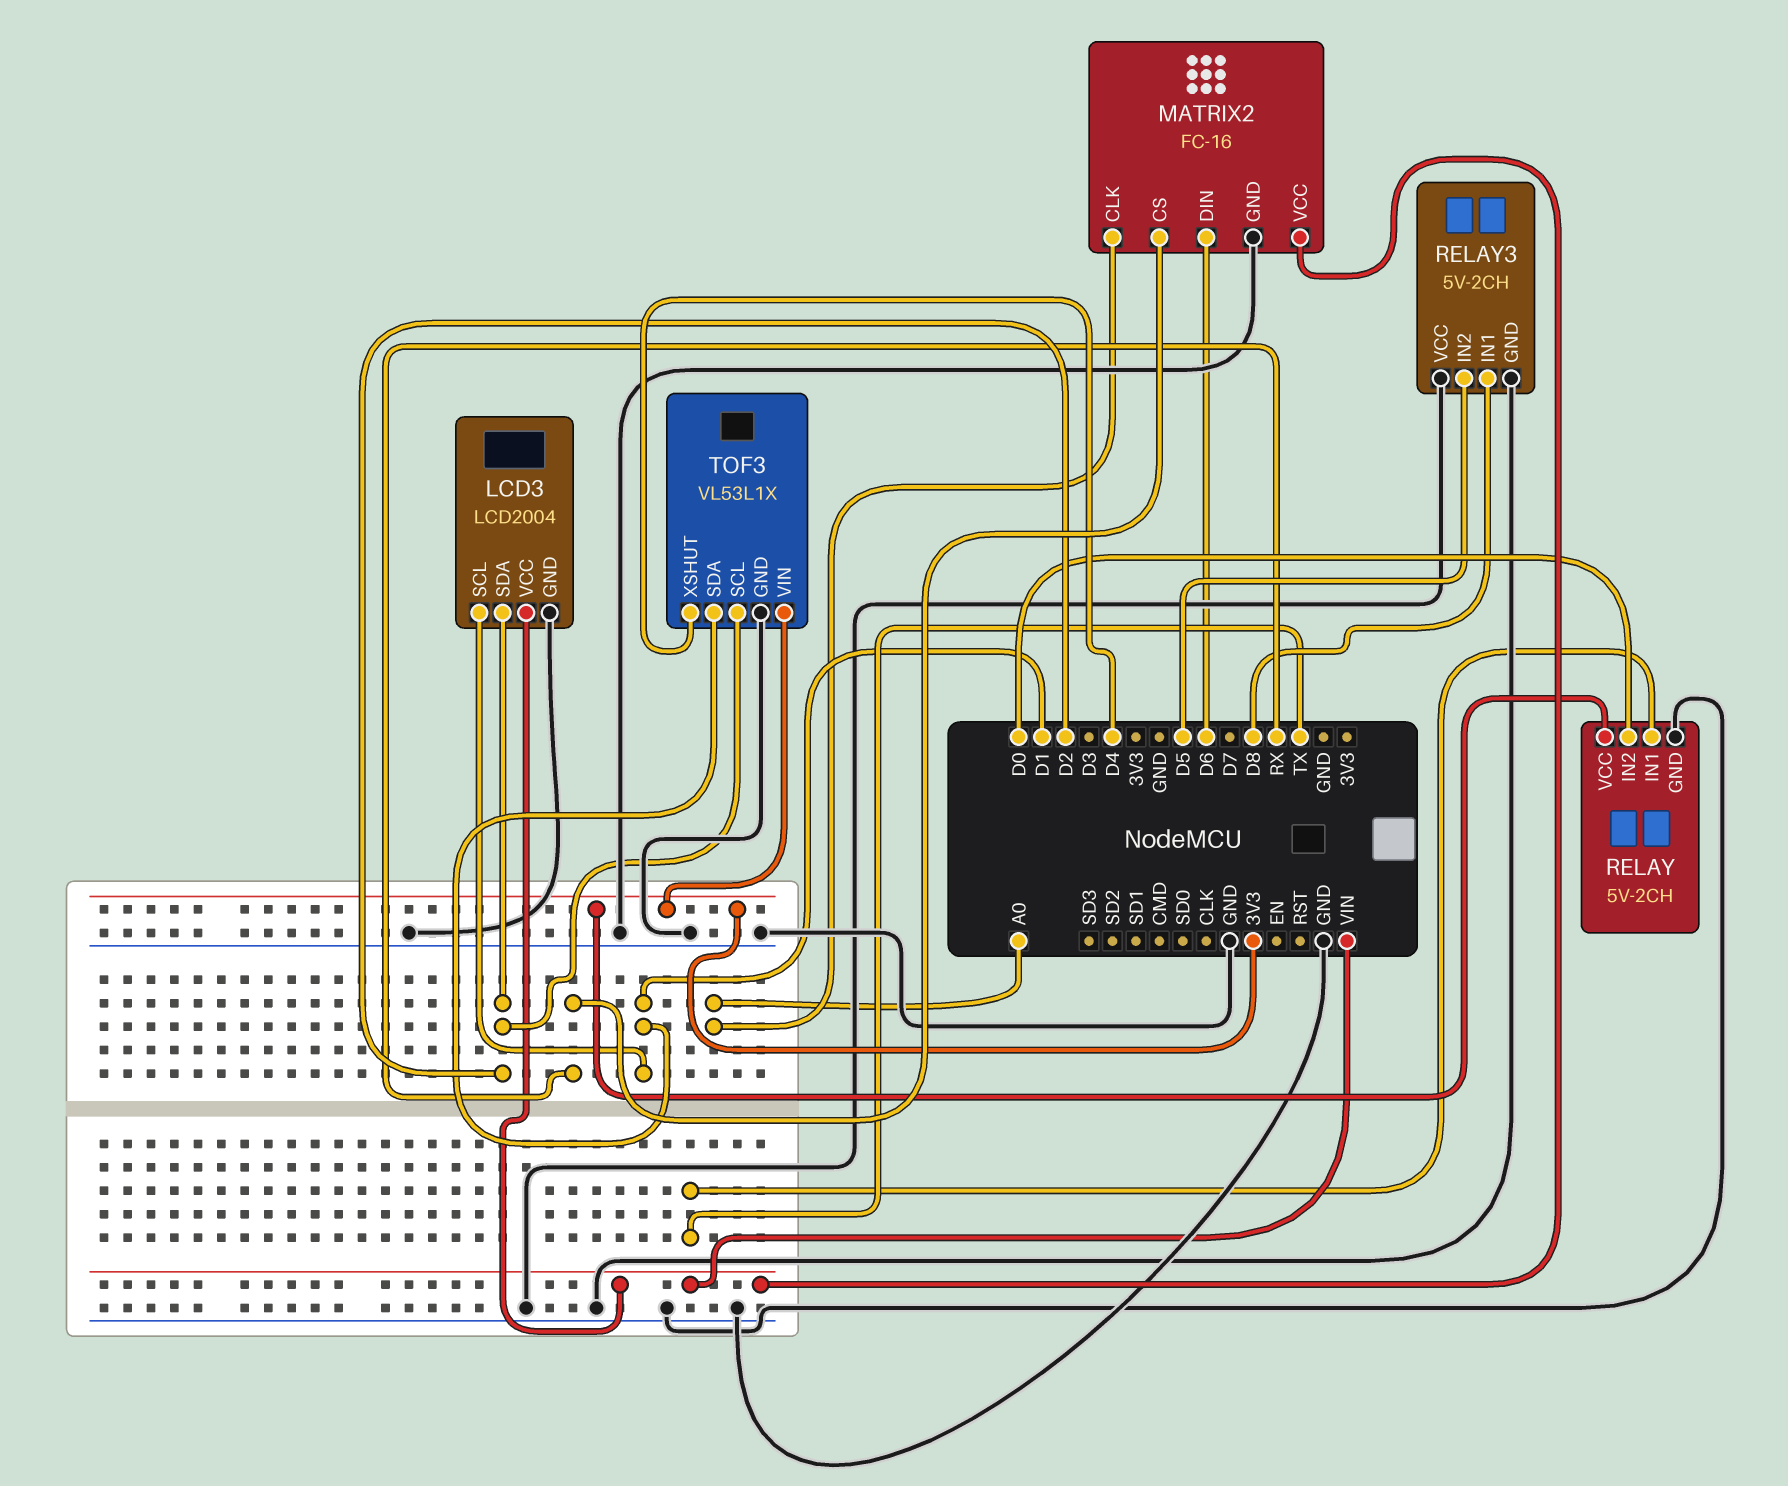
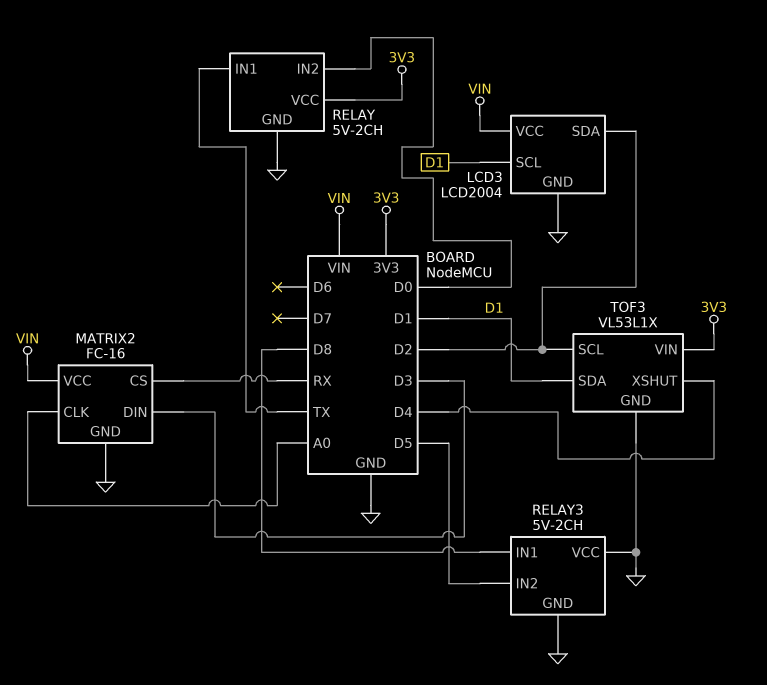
MATRIX2 pin DIN: D6 -> D3

